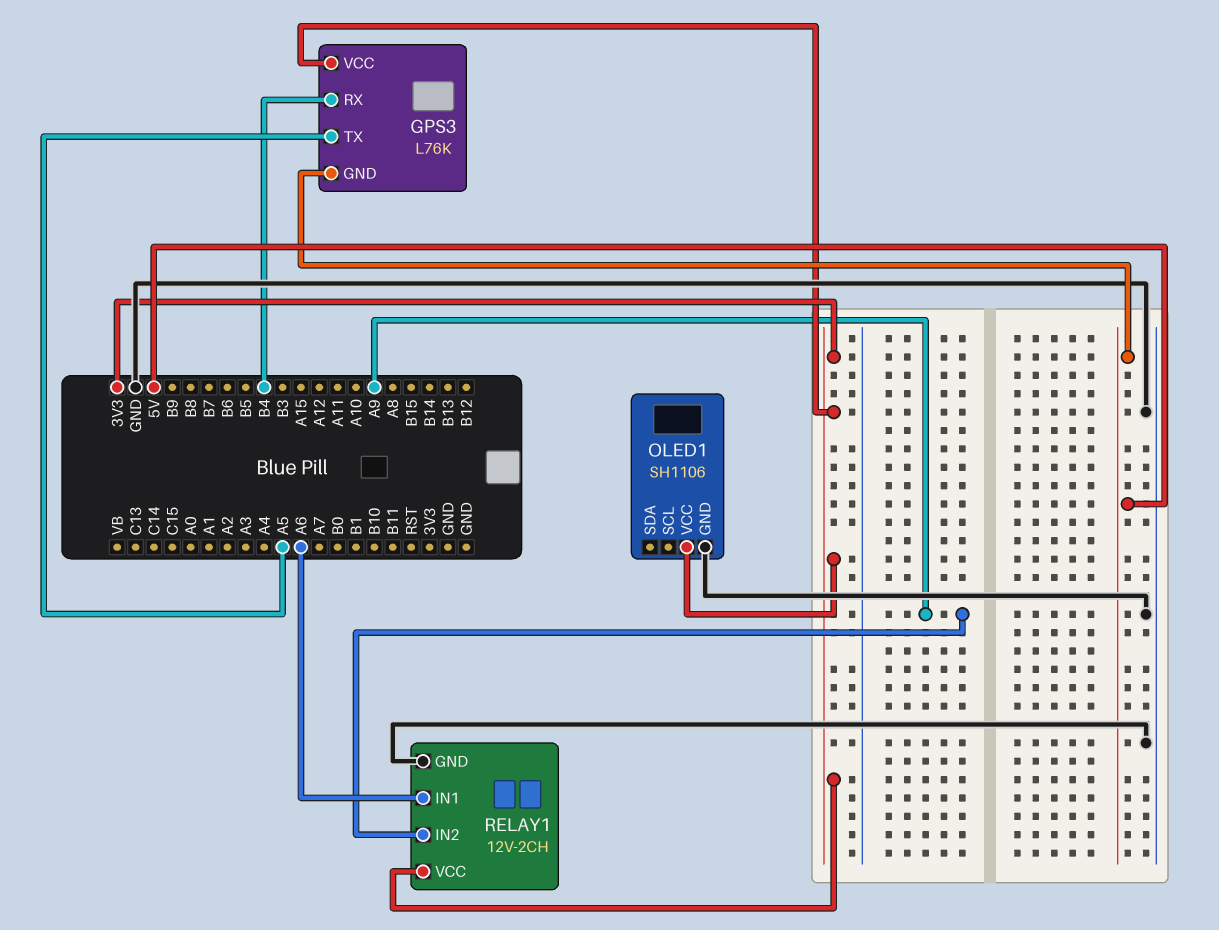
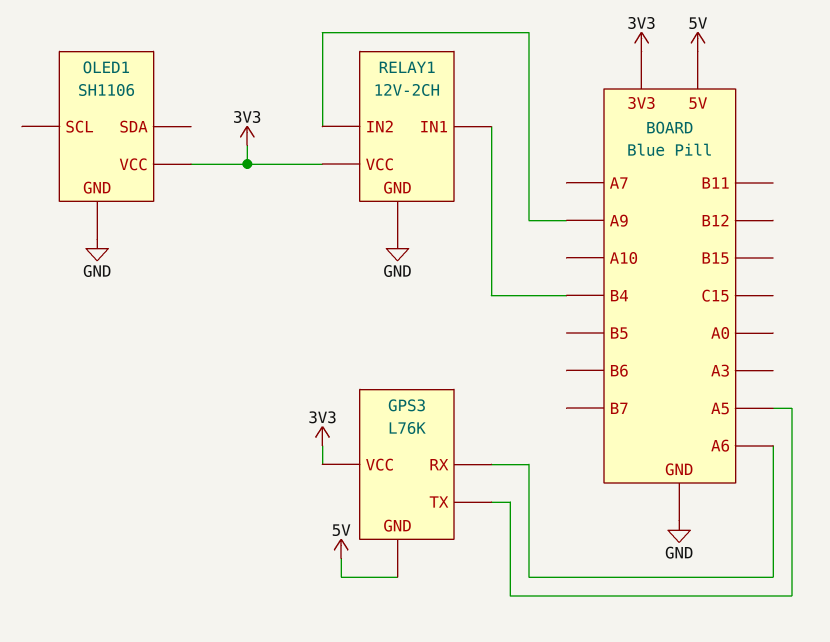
GPS3 pin RX: B4 -> A6
RELAY1 pin IN1: A6 -> B4

